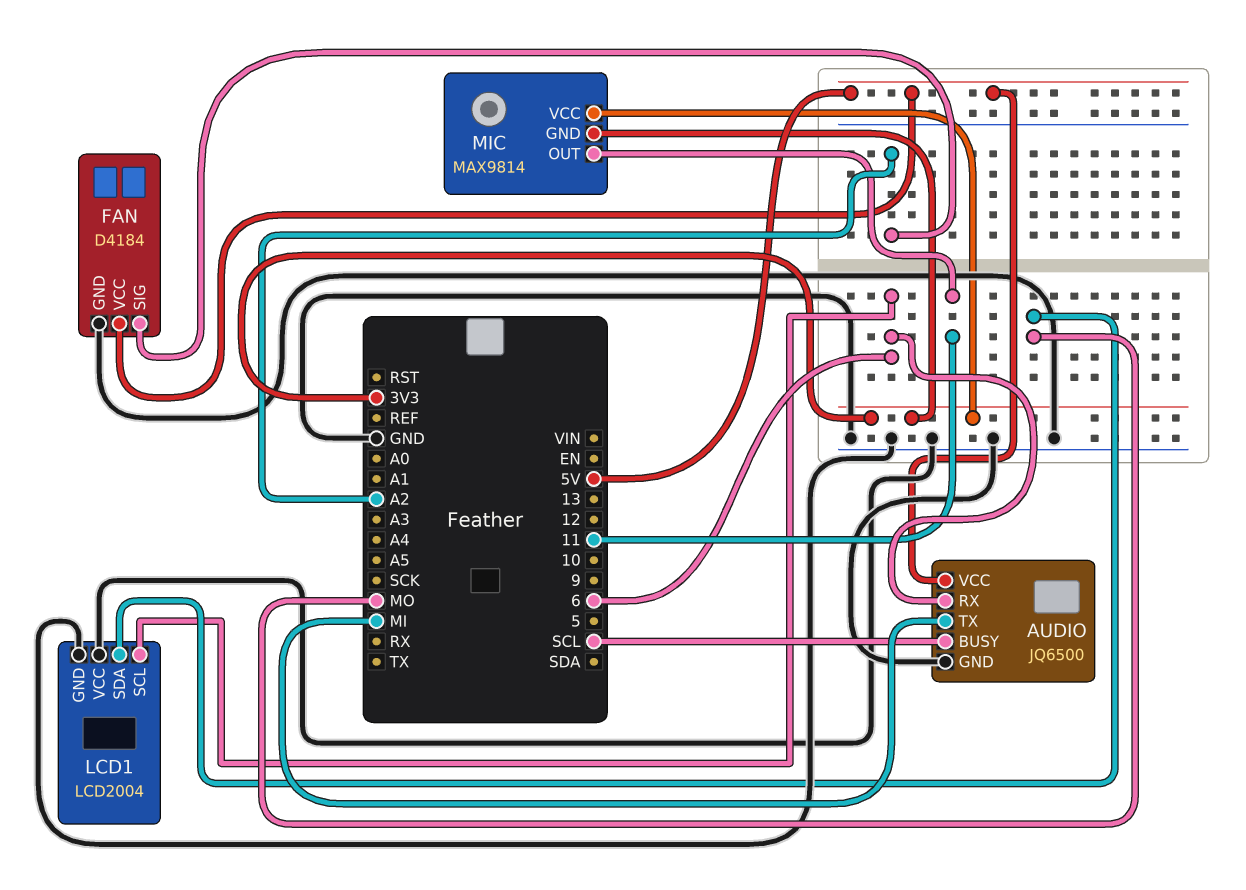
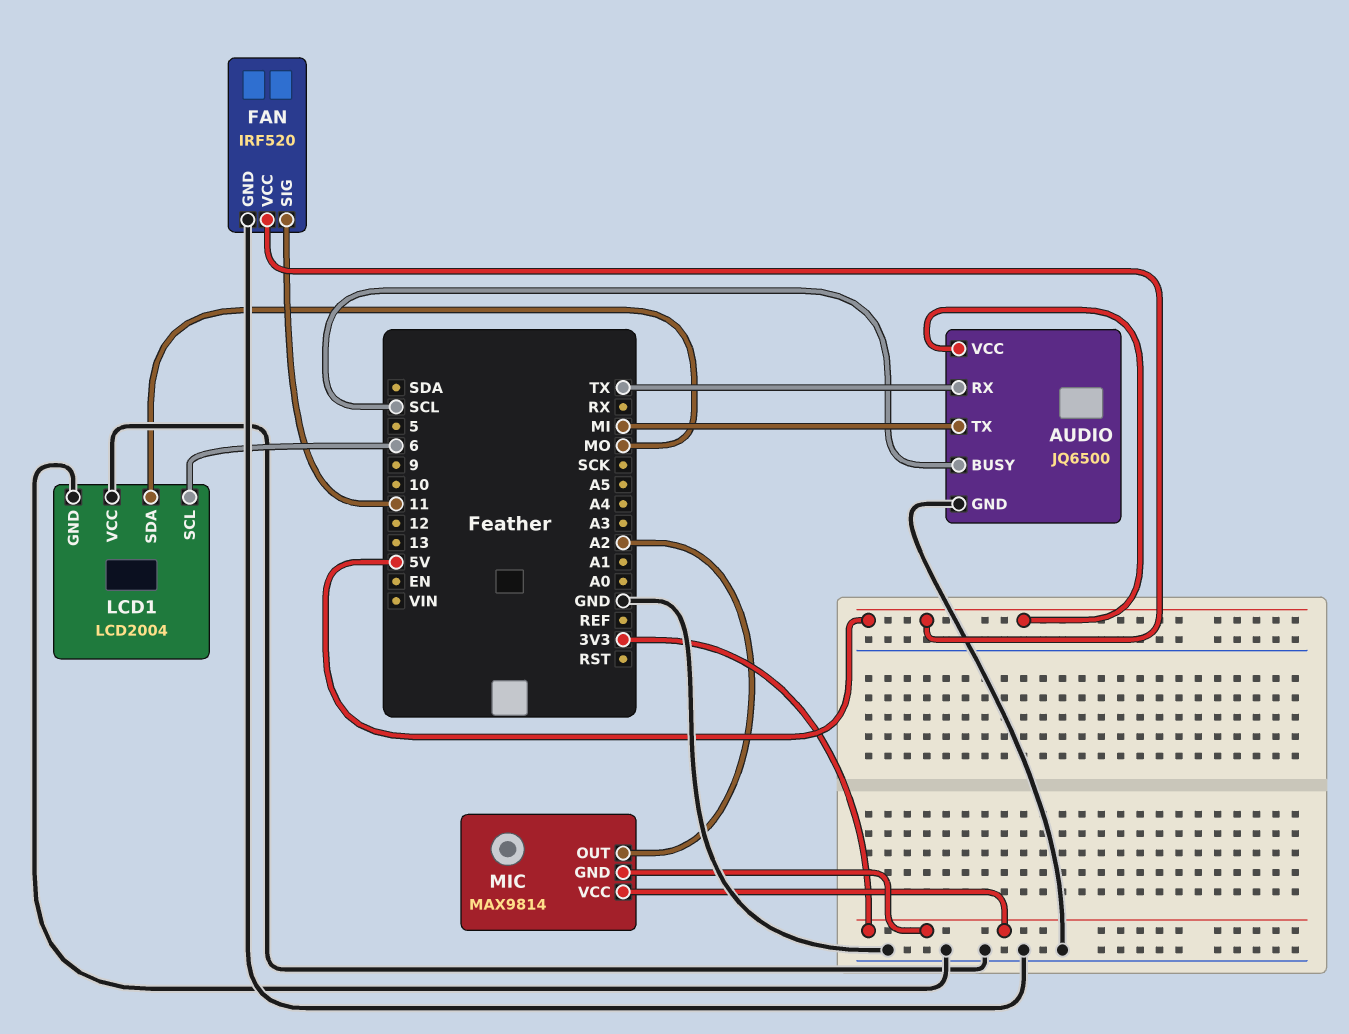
AUDIO pin RX: 6 -> TX
FAN: D4184 -> IRF520
FAN pin SIG: A2 -> 11
MIC pin OUT: 11 -> A2

